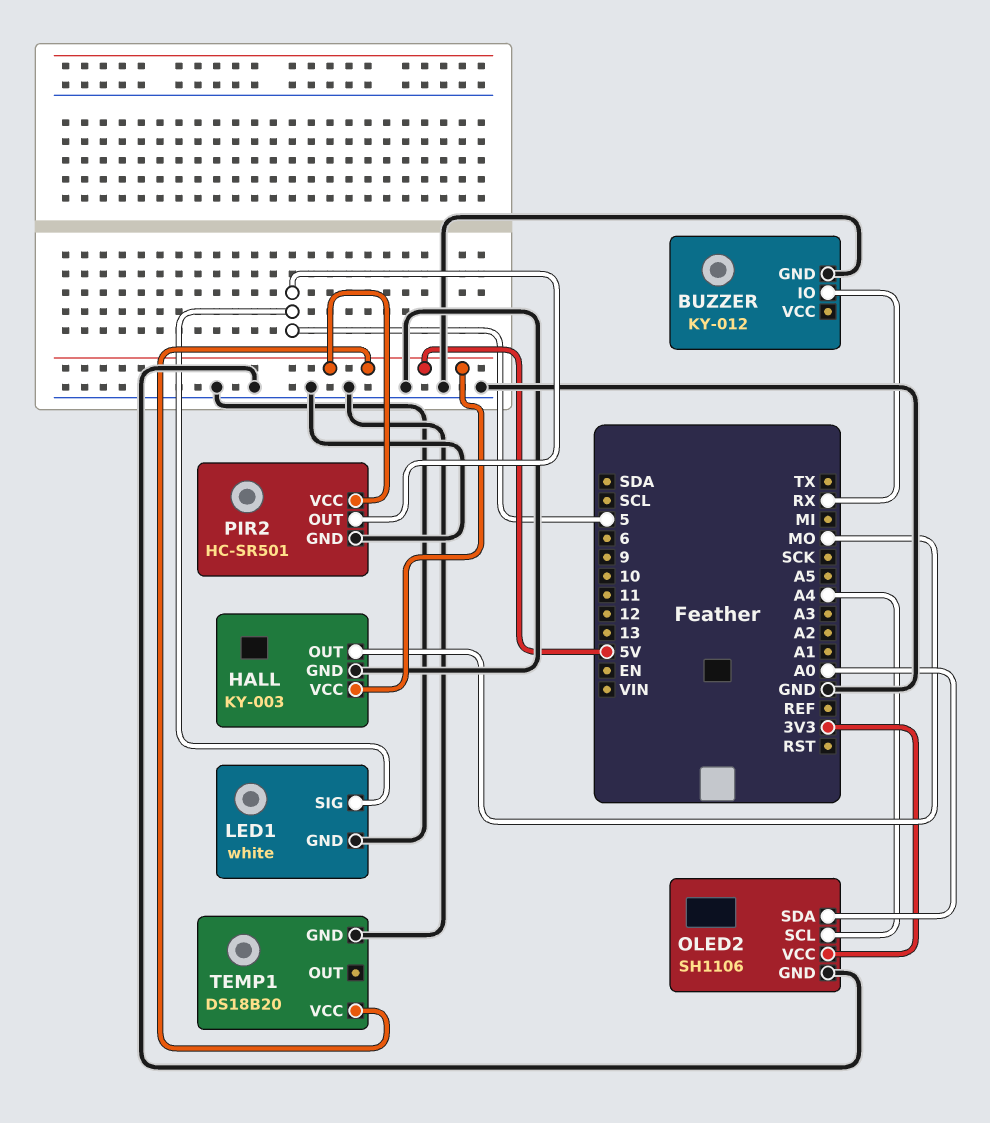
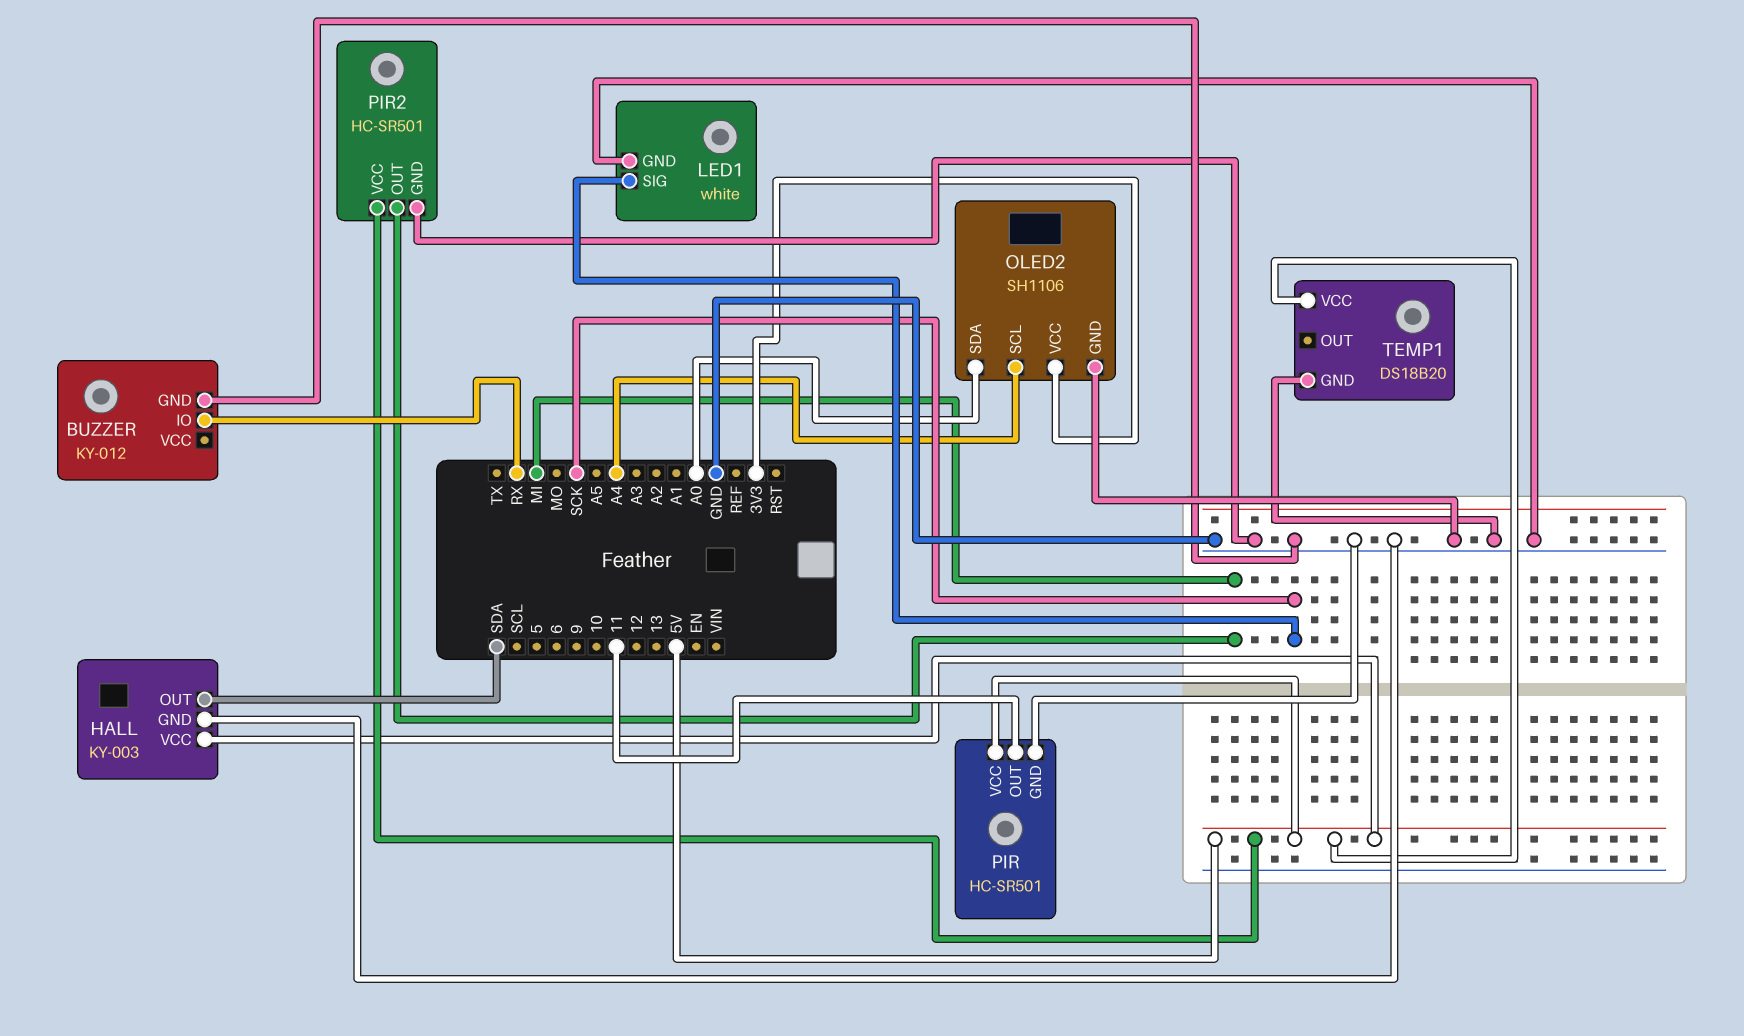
HALL pin OUT: MO -> SDA
LED1 pin SIG: 5 -> SCK
PIR: none -> HC-SR501
PIR pin GND: none -> GND
PIR pin OUT: none -> 11
PIR pin VCC: none -> 5V
PIR2 pin OUT: 5 -> MI

